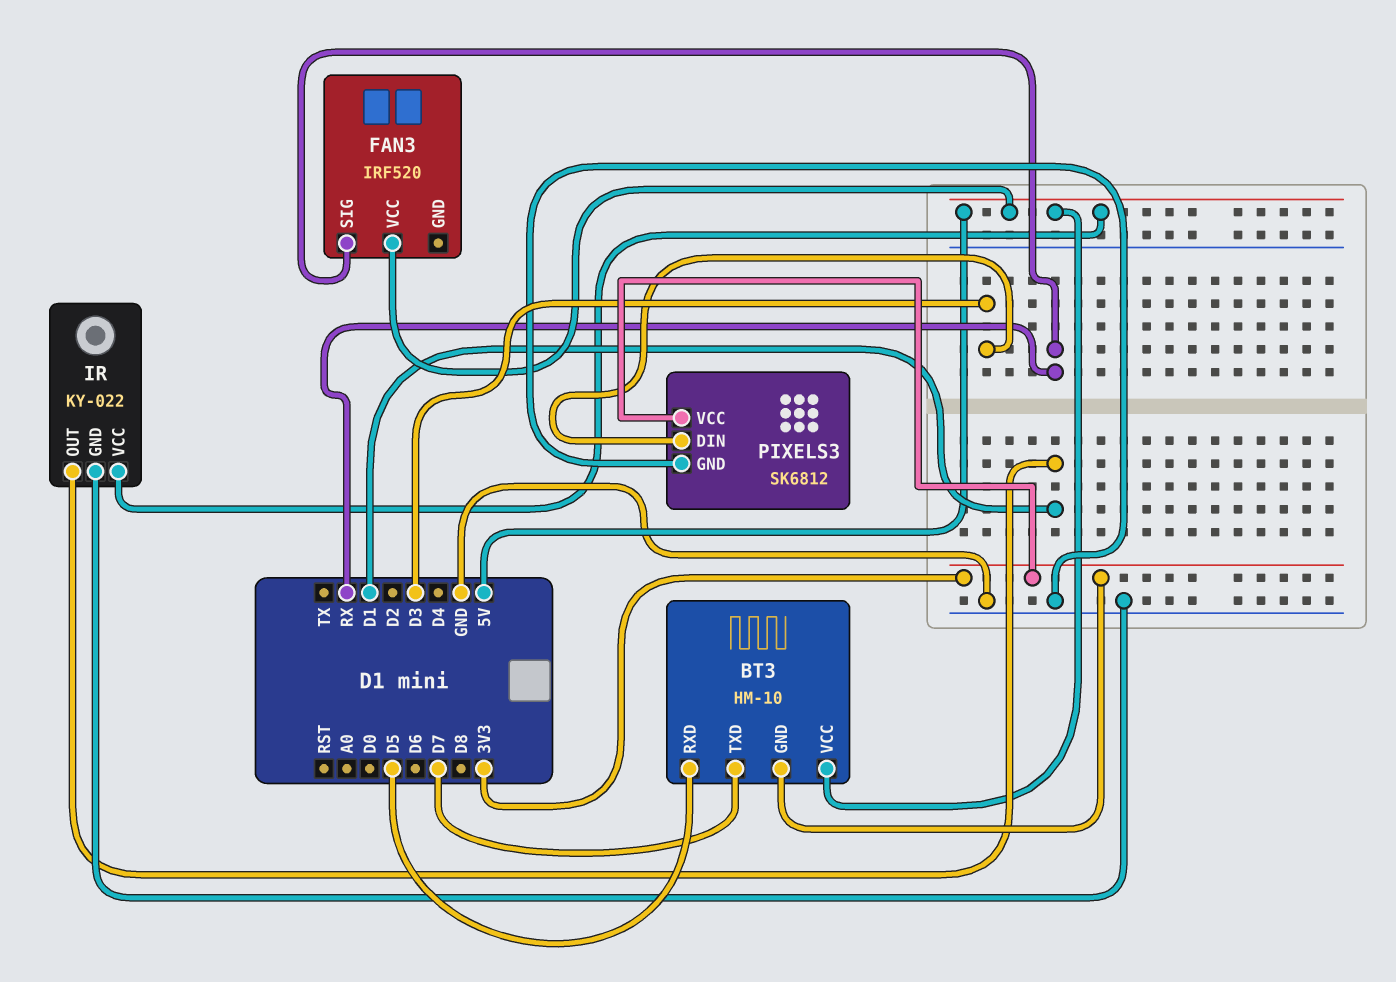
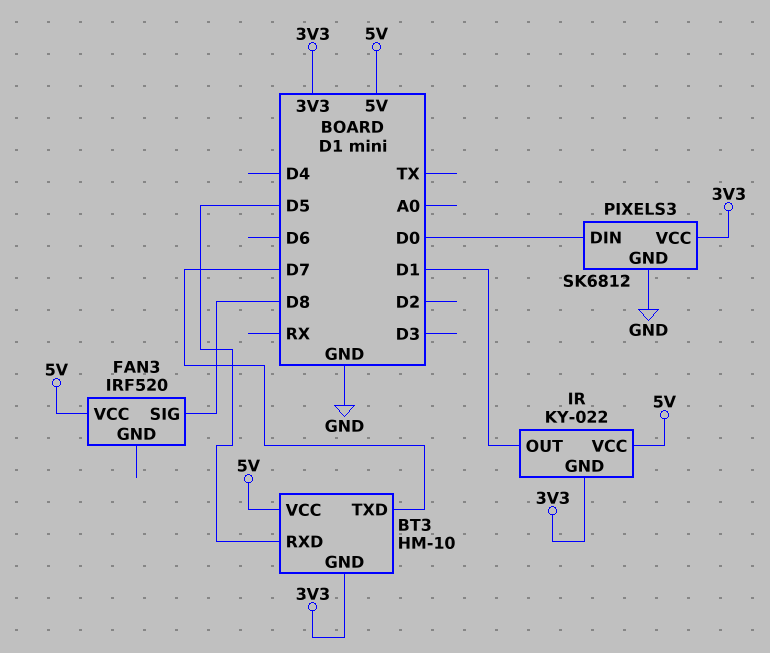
FAN3 pin SIG: RX -> D8
IR pin GND: GND -> 3V3
PIXELS3 pin DIN: D3 -> D0

